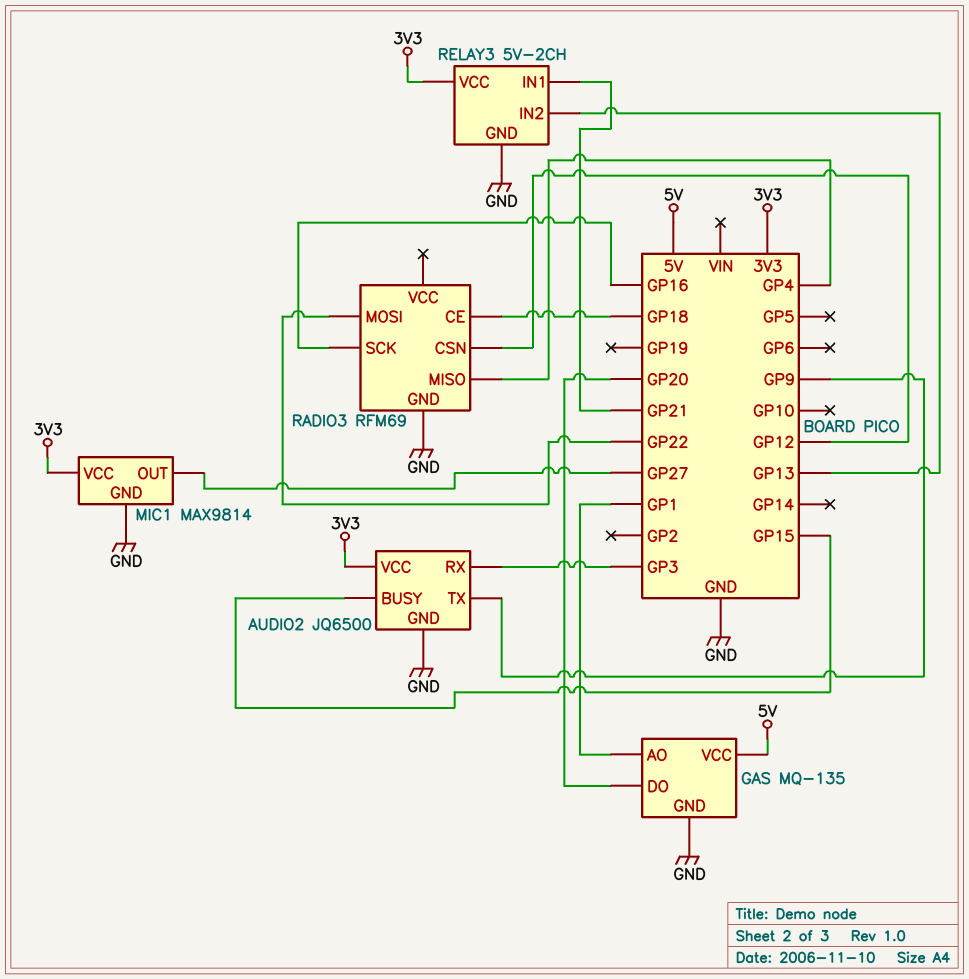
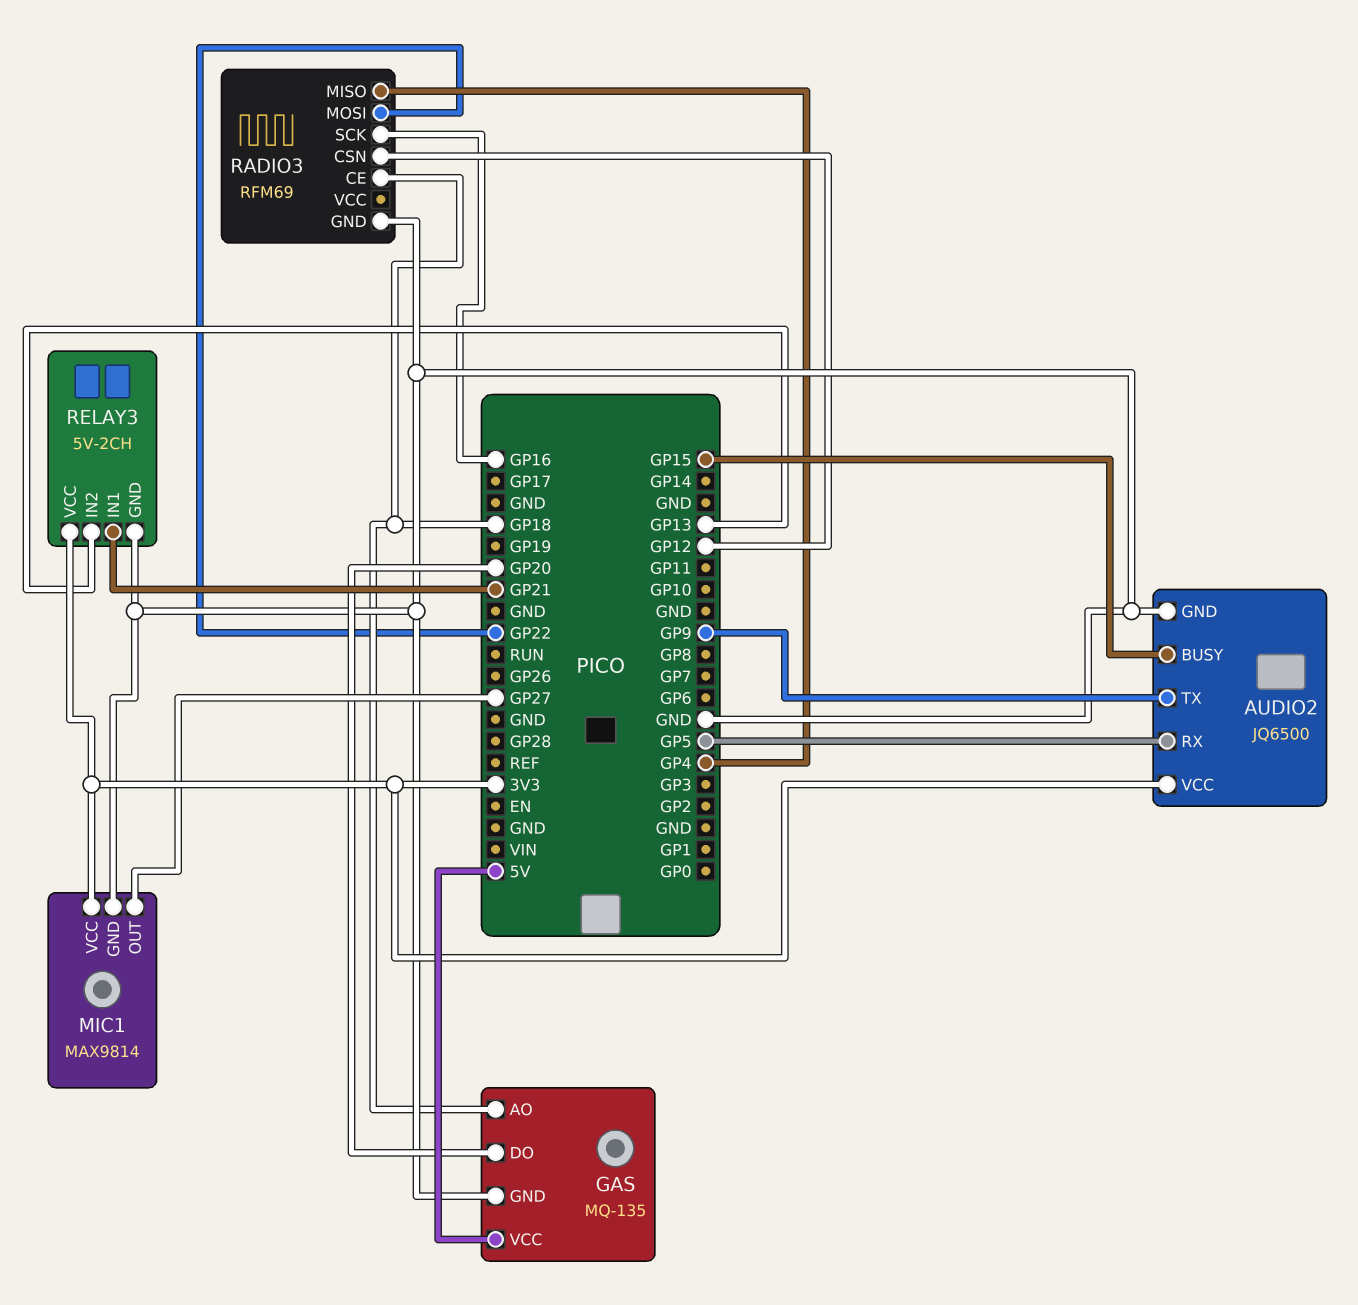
AUDIO2 pin RX: GP3 -> GP5
GAS pin AO: GP1 -> GP18

